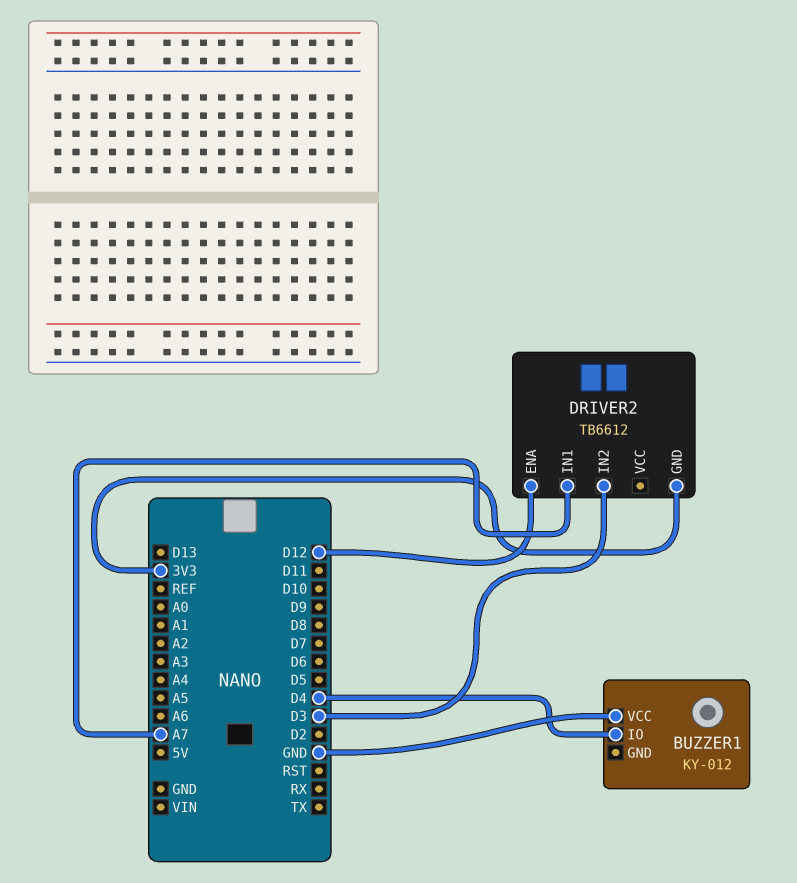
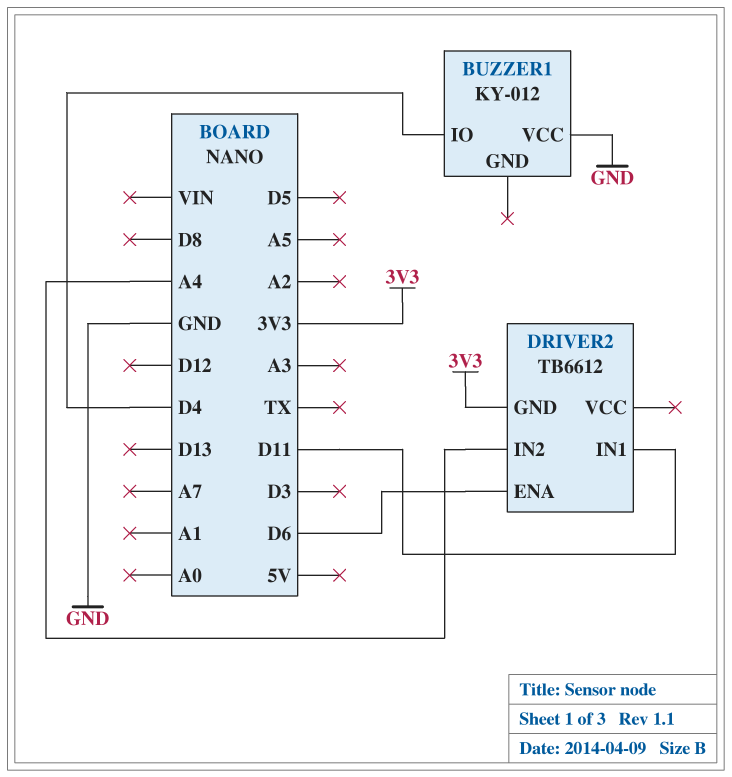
DRIVER2 pin ENA: D12 -> D6
DRIVER2 pin IN1: A7 -> D11
DRIVER2 pin IN2: D3 -> A4

